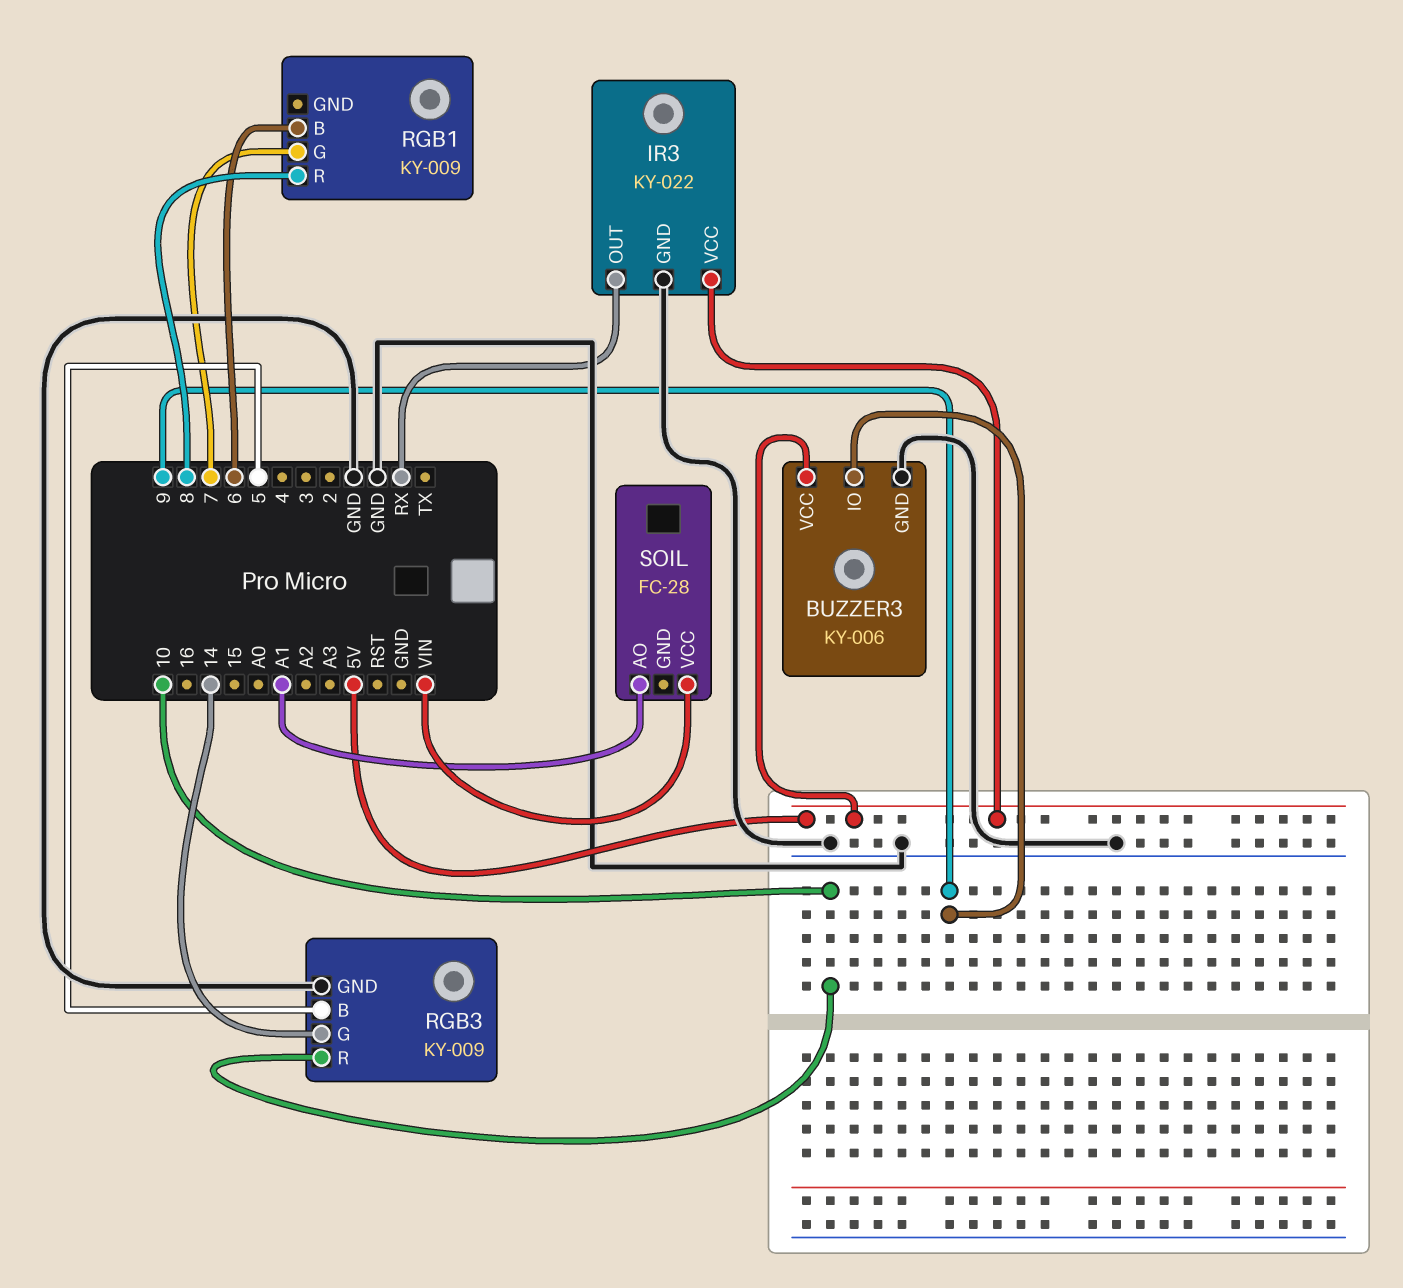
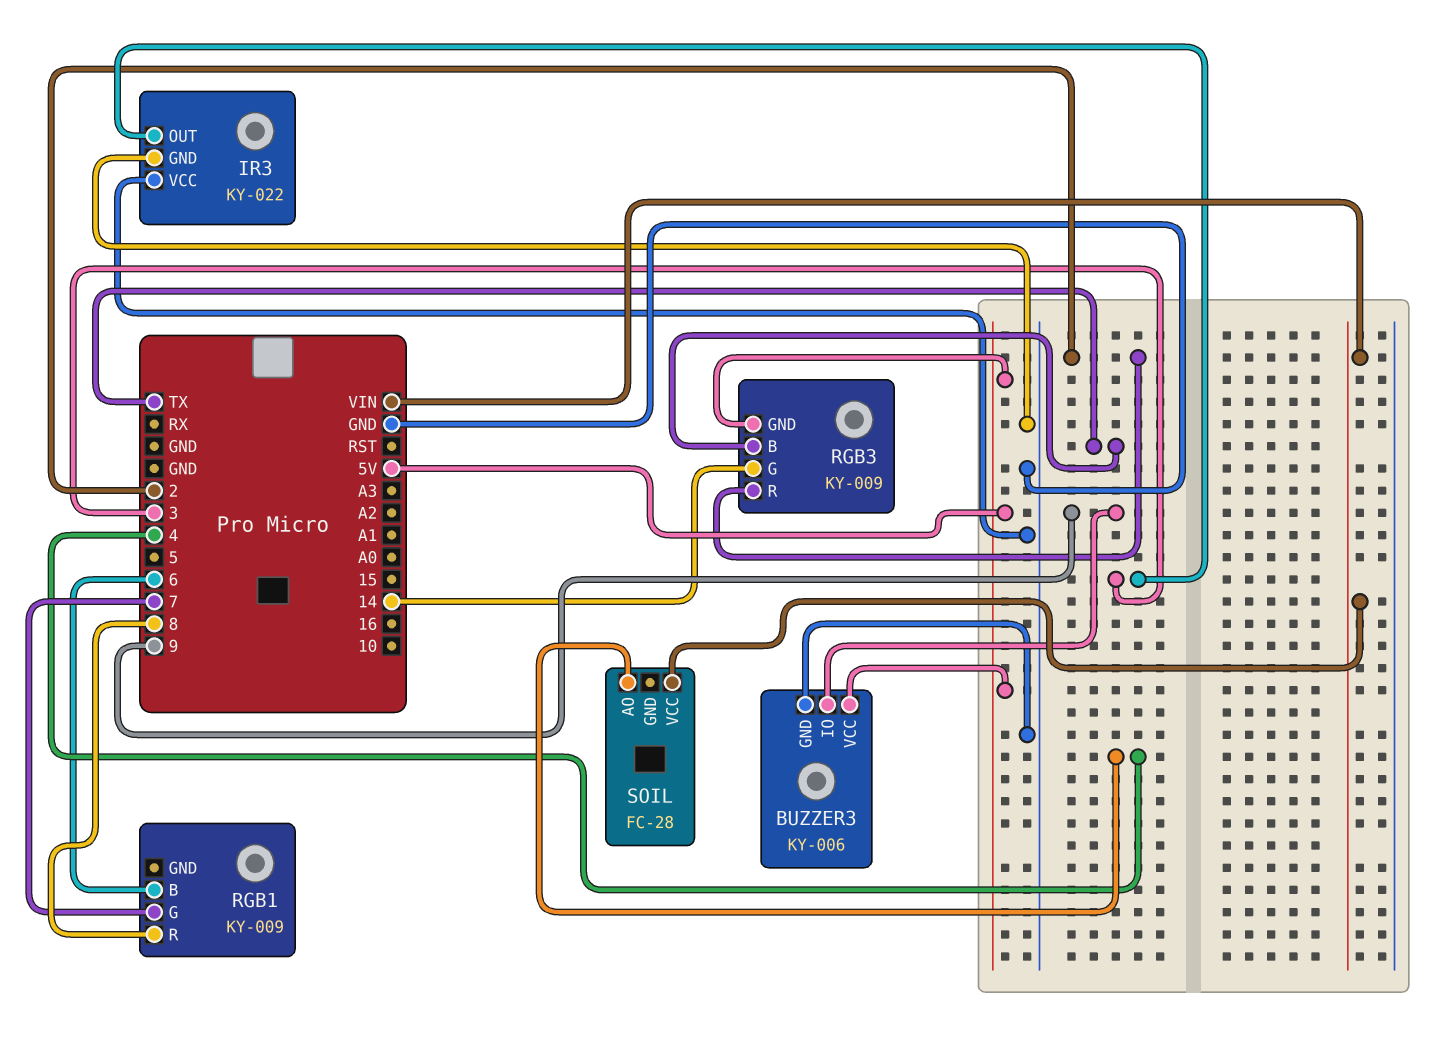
IR3 pin OUT: RX -> 3
IR3 pin VCC: 5V -> GND
RGB3 pin B: 5 -> TX
RGB3 pin GND: GND -> 5V
RGB3 pin R: 10 -> 2
SOIL pin AO: A1 -> 4

